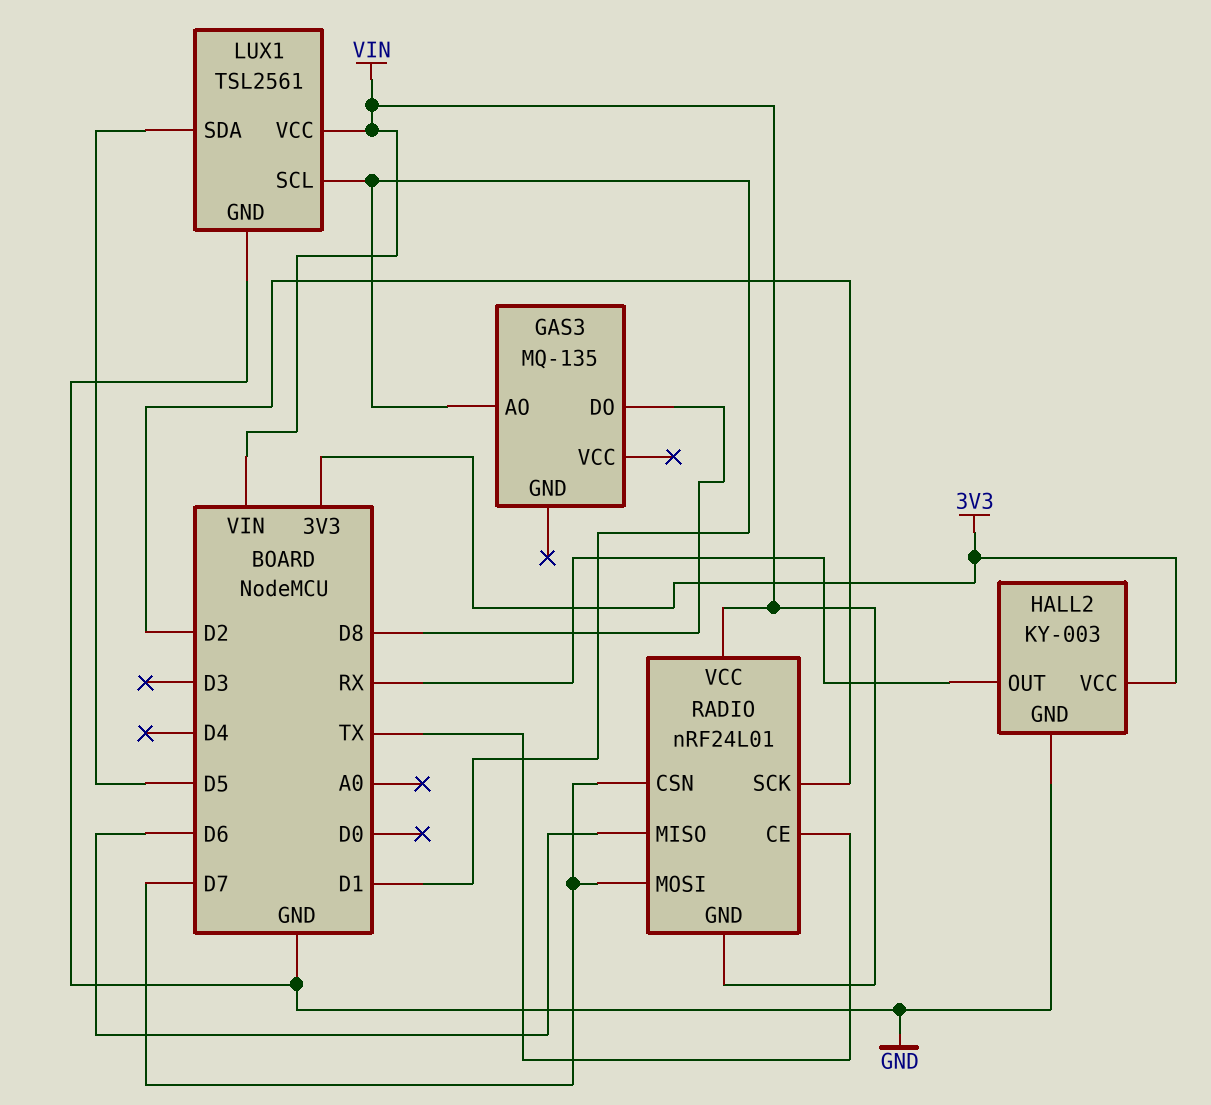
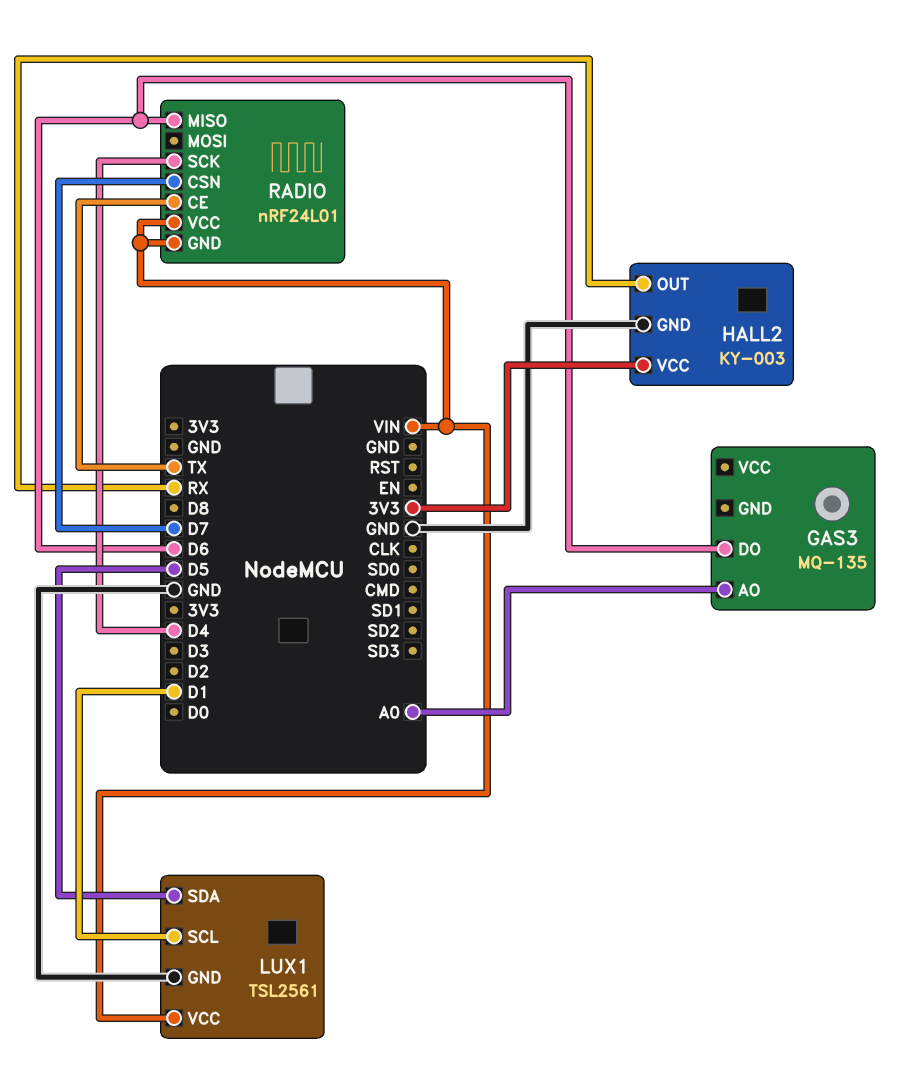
GAS3 pin AO: D1 -> A0
GAS3 pin DO: D8 -> D6
RADIO pin MOSI: D7 -> none
RADIO pin SCK: D2 -> D4

